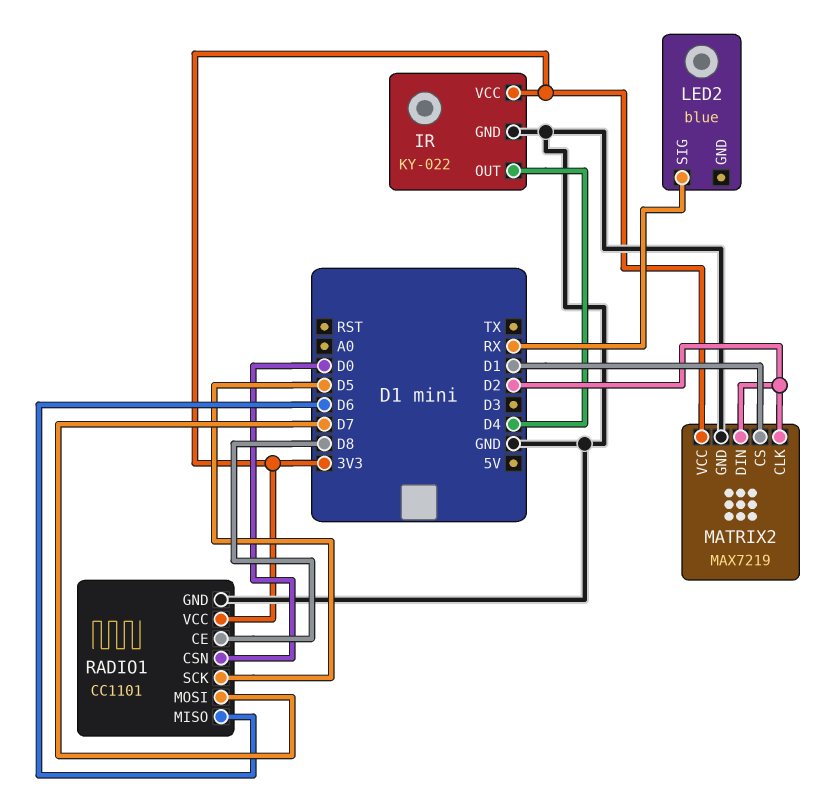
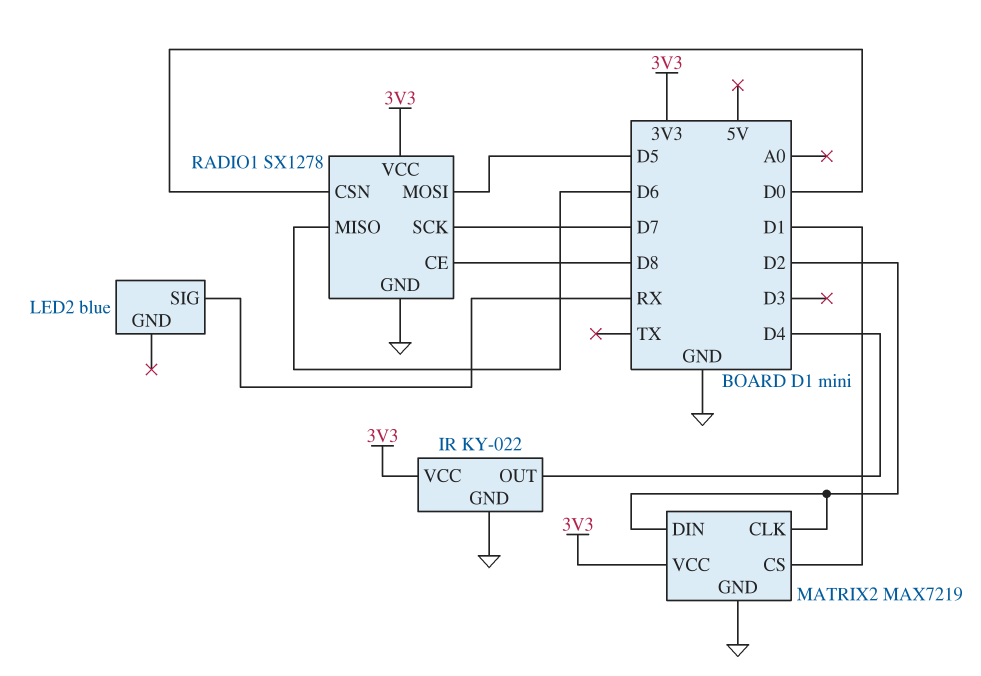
RADIO1: CC1101 -> SX1278
RADIO1 pin MOSI: D7 -> D5
RADIO1 pin SCK: D5 -> D7

